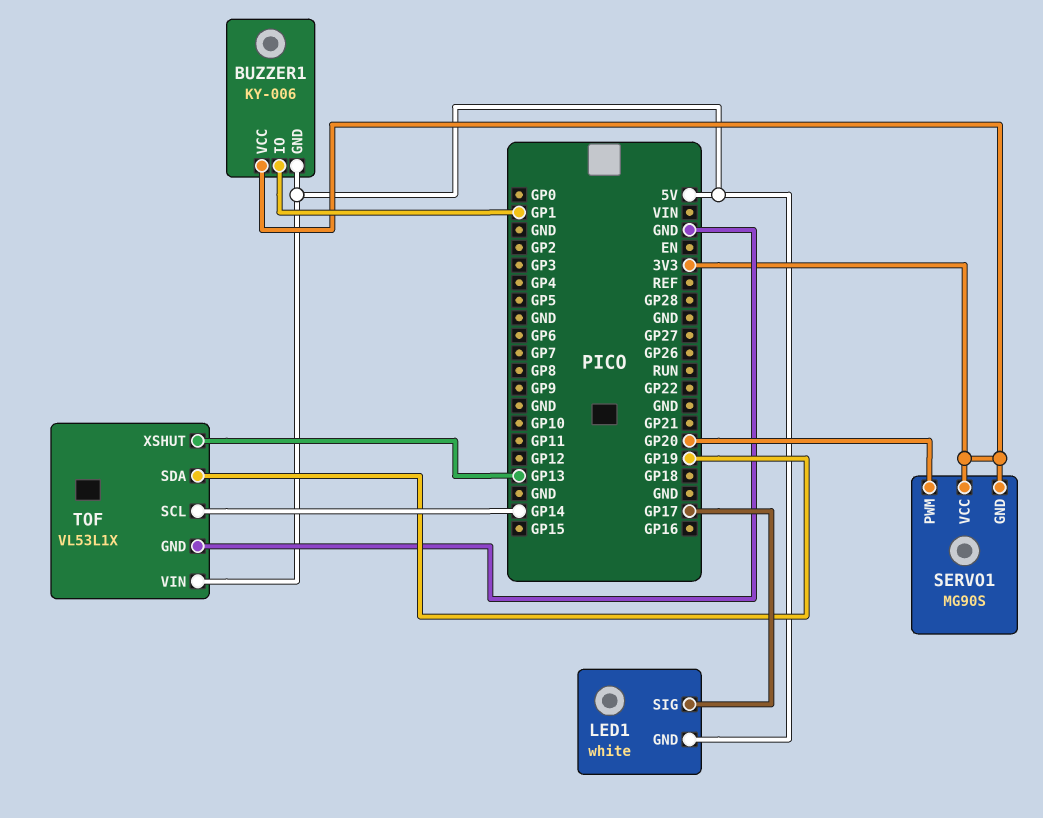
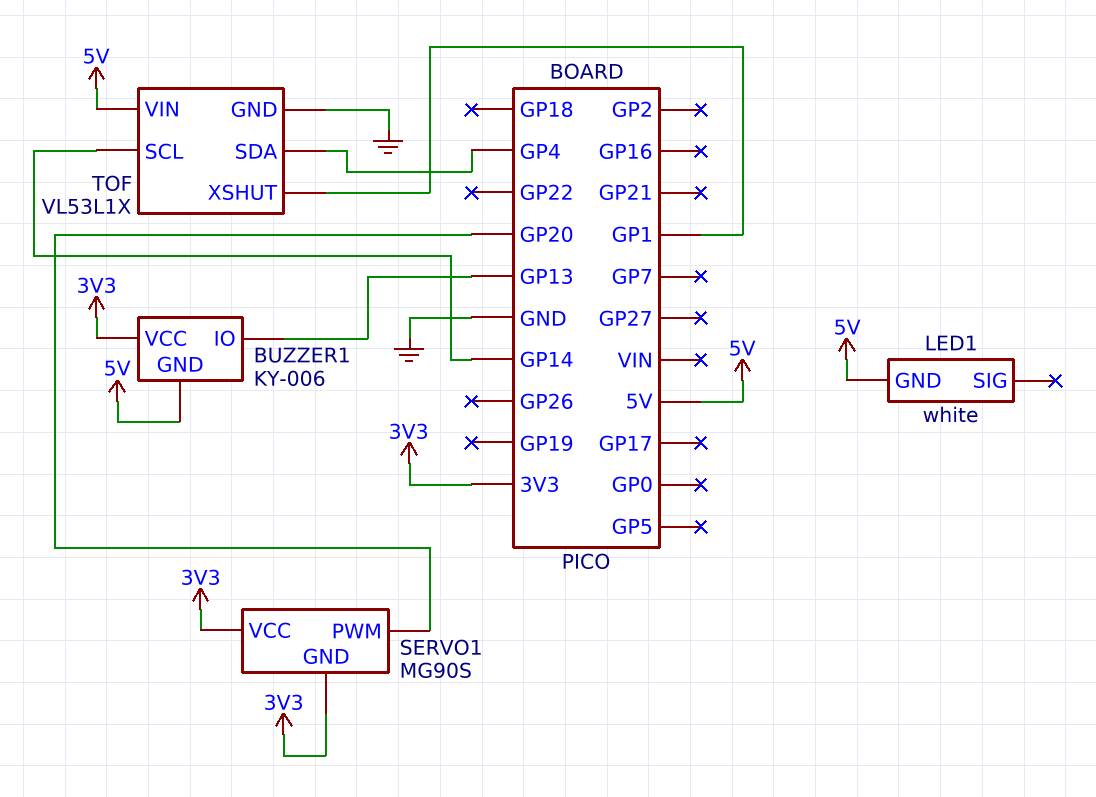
BUZZER1 pin IO: GP1 -> GP13
LED1 pin SIG: GP17 -> none
TOF pin SDA: GP19 -> GP4
TOF pin XSHUT: GP13 -> GP1

